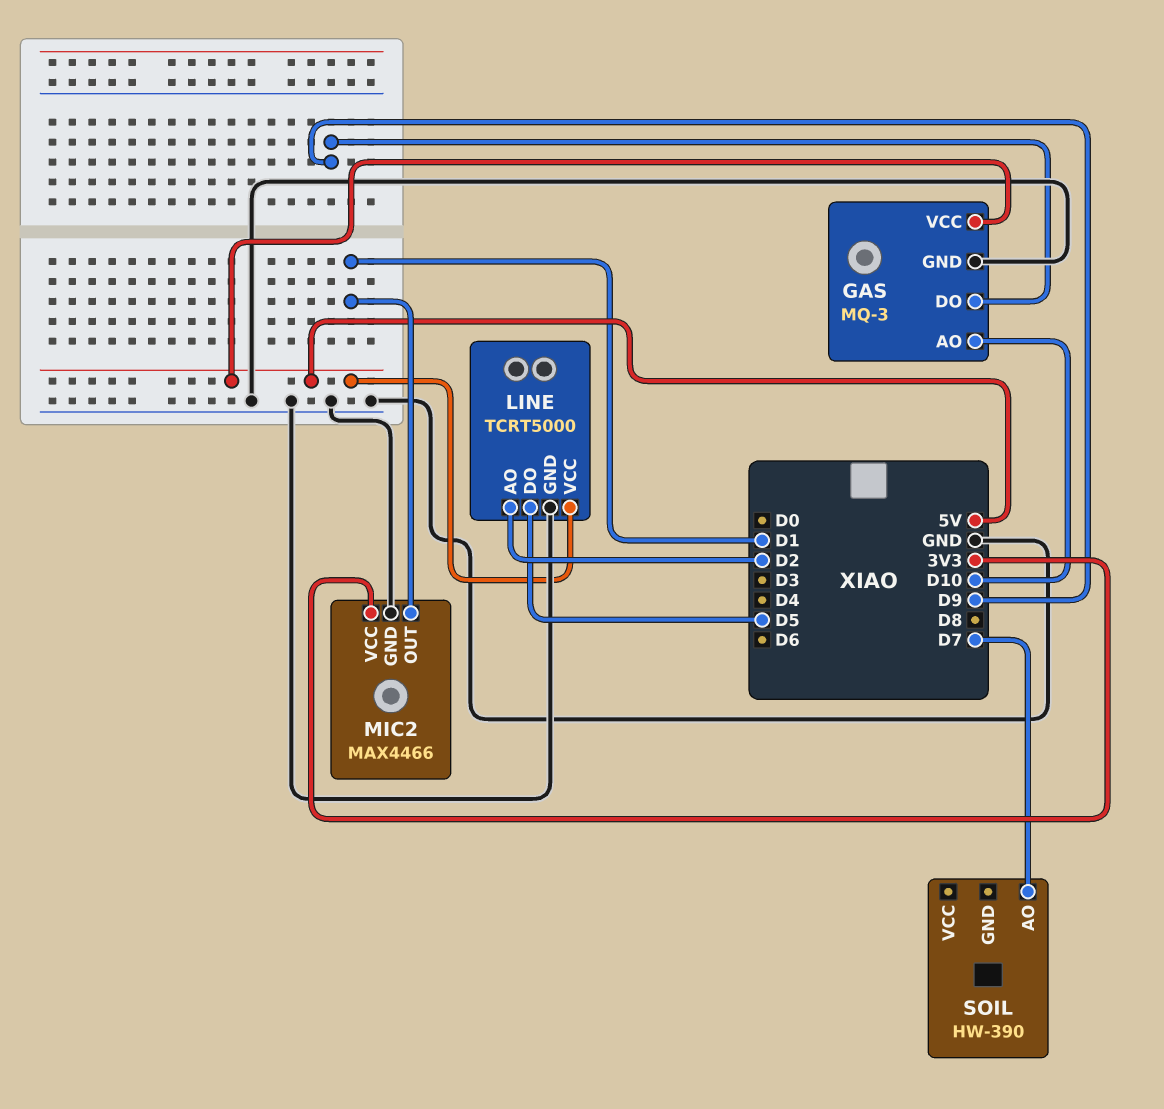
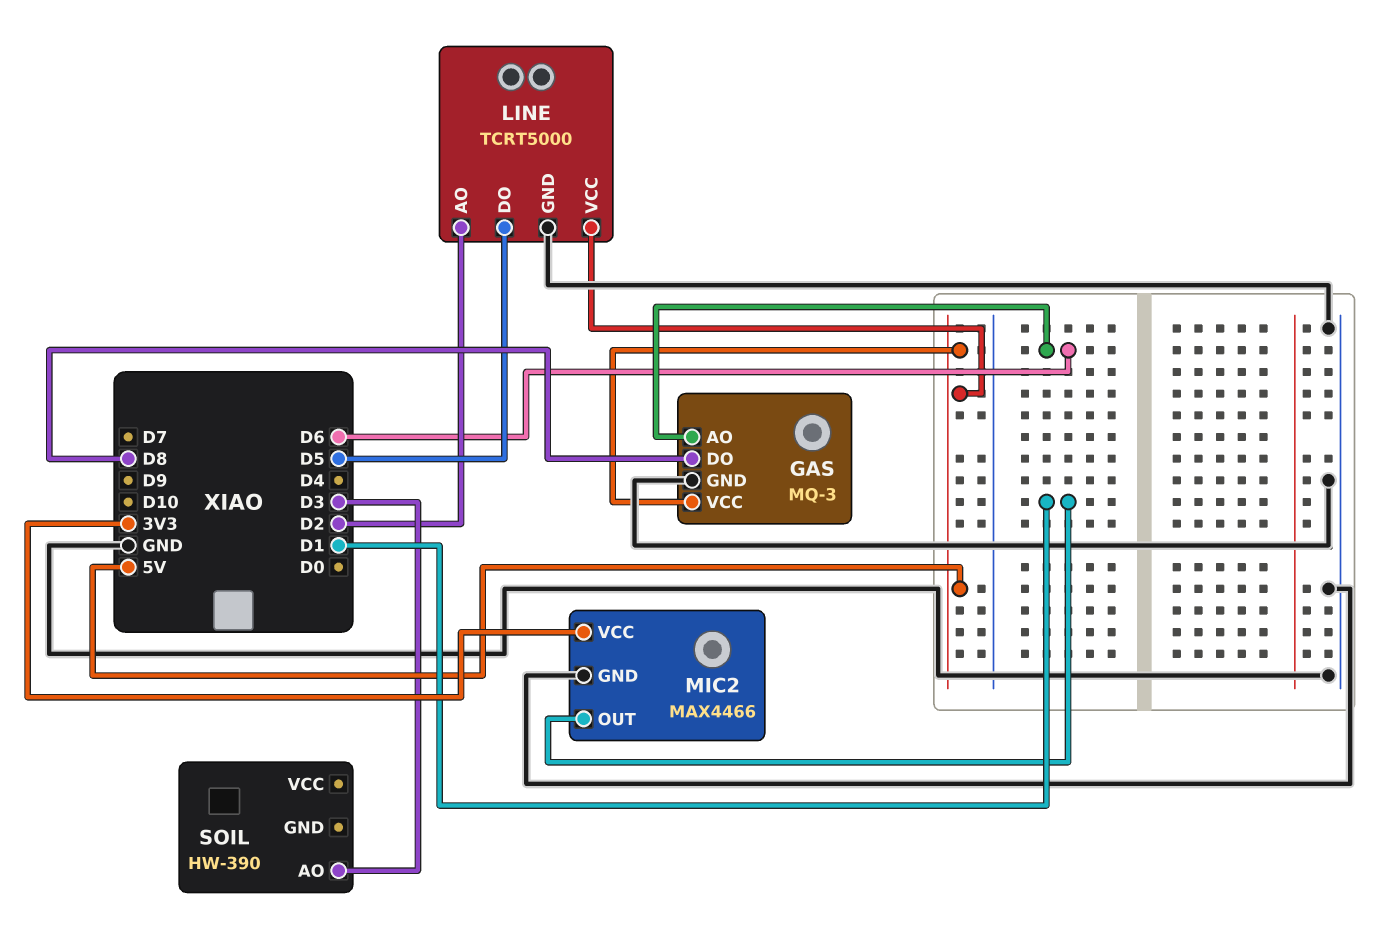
GAS pin AO: D10 -> D6
GAS pin DO: D9 -> D8
SOIL pin AO: D7 -> D3

